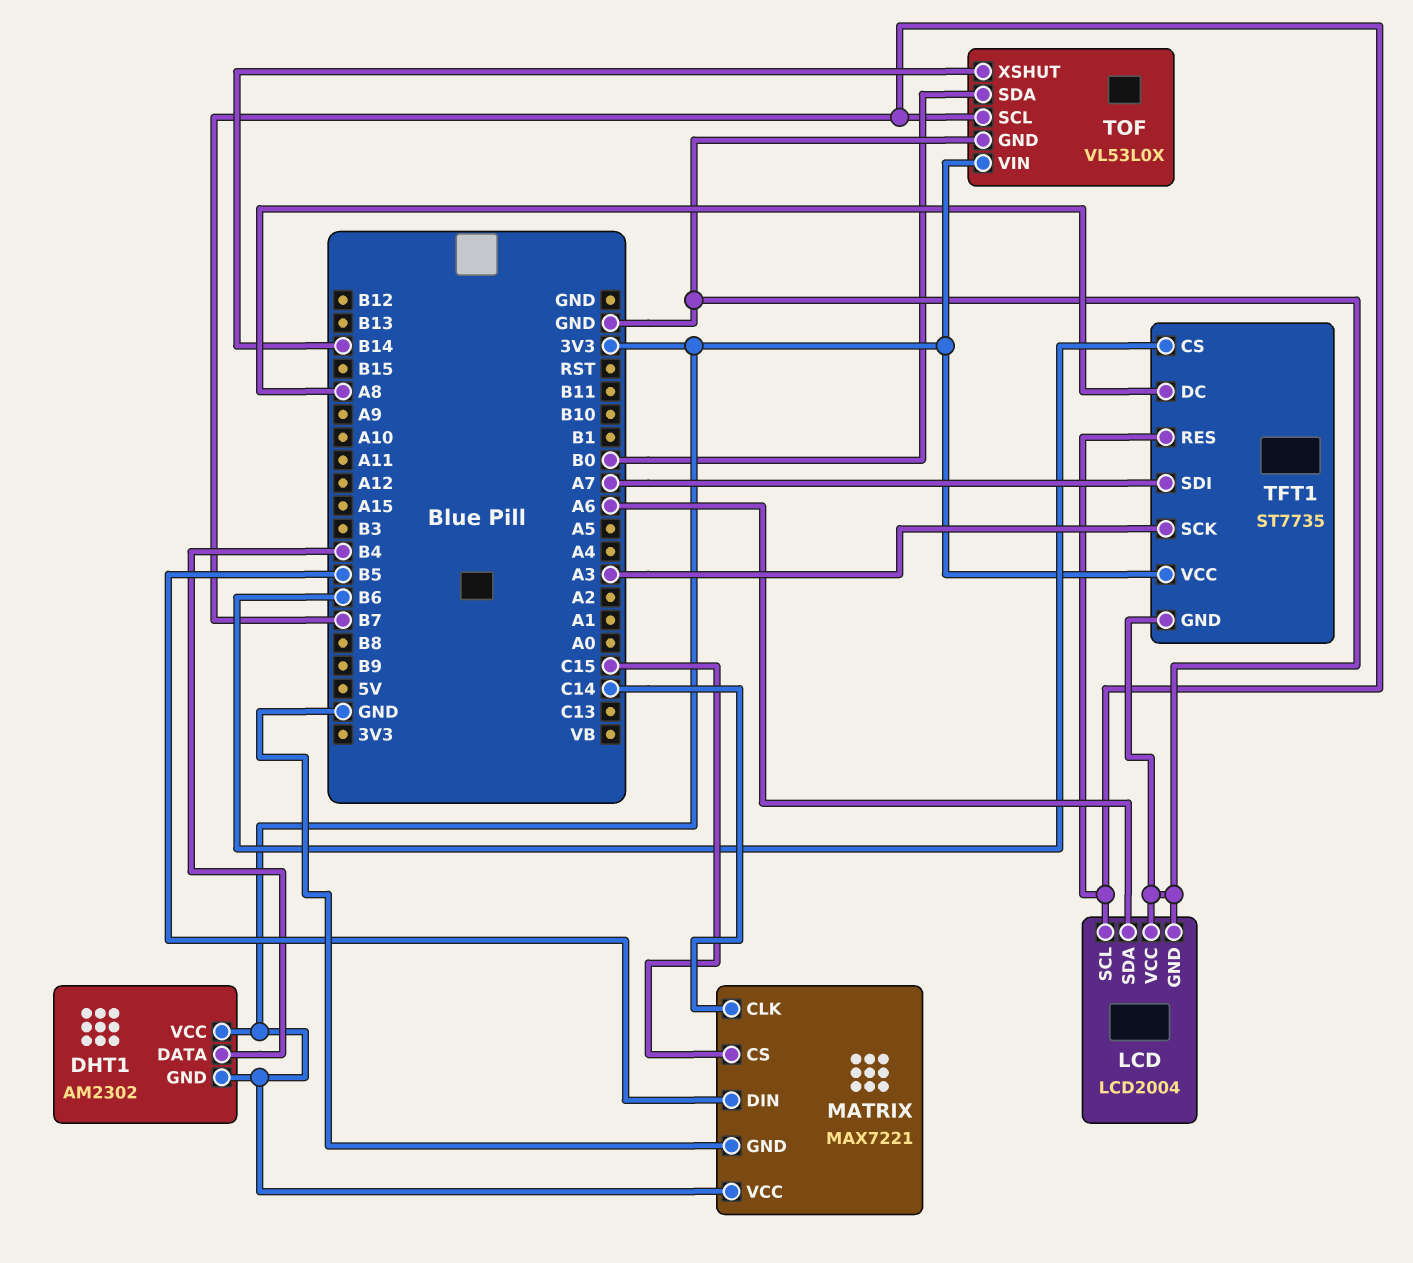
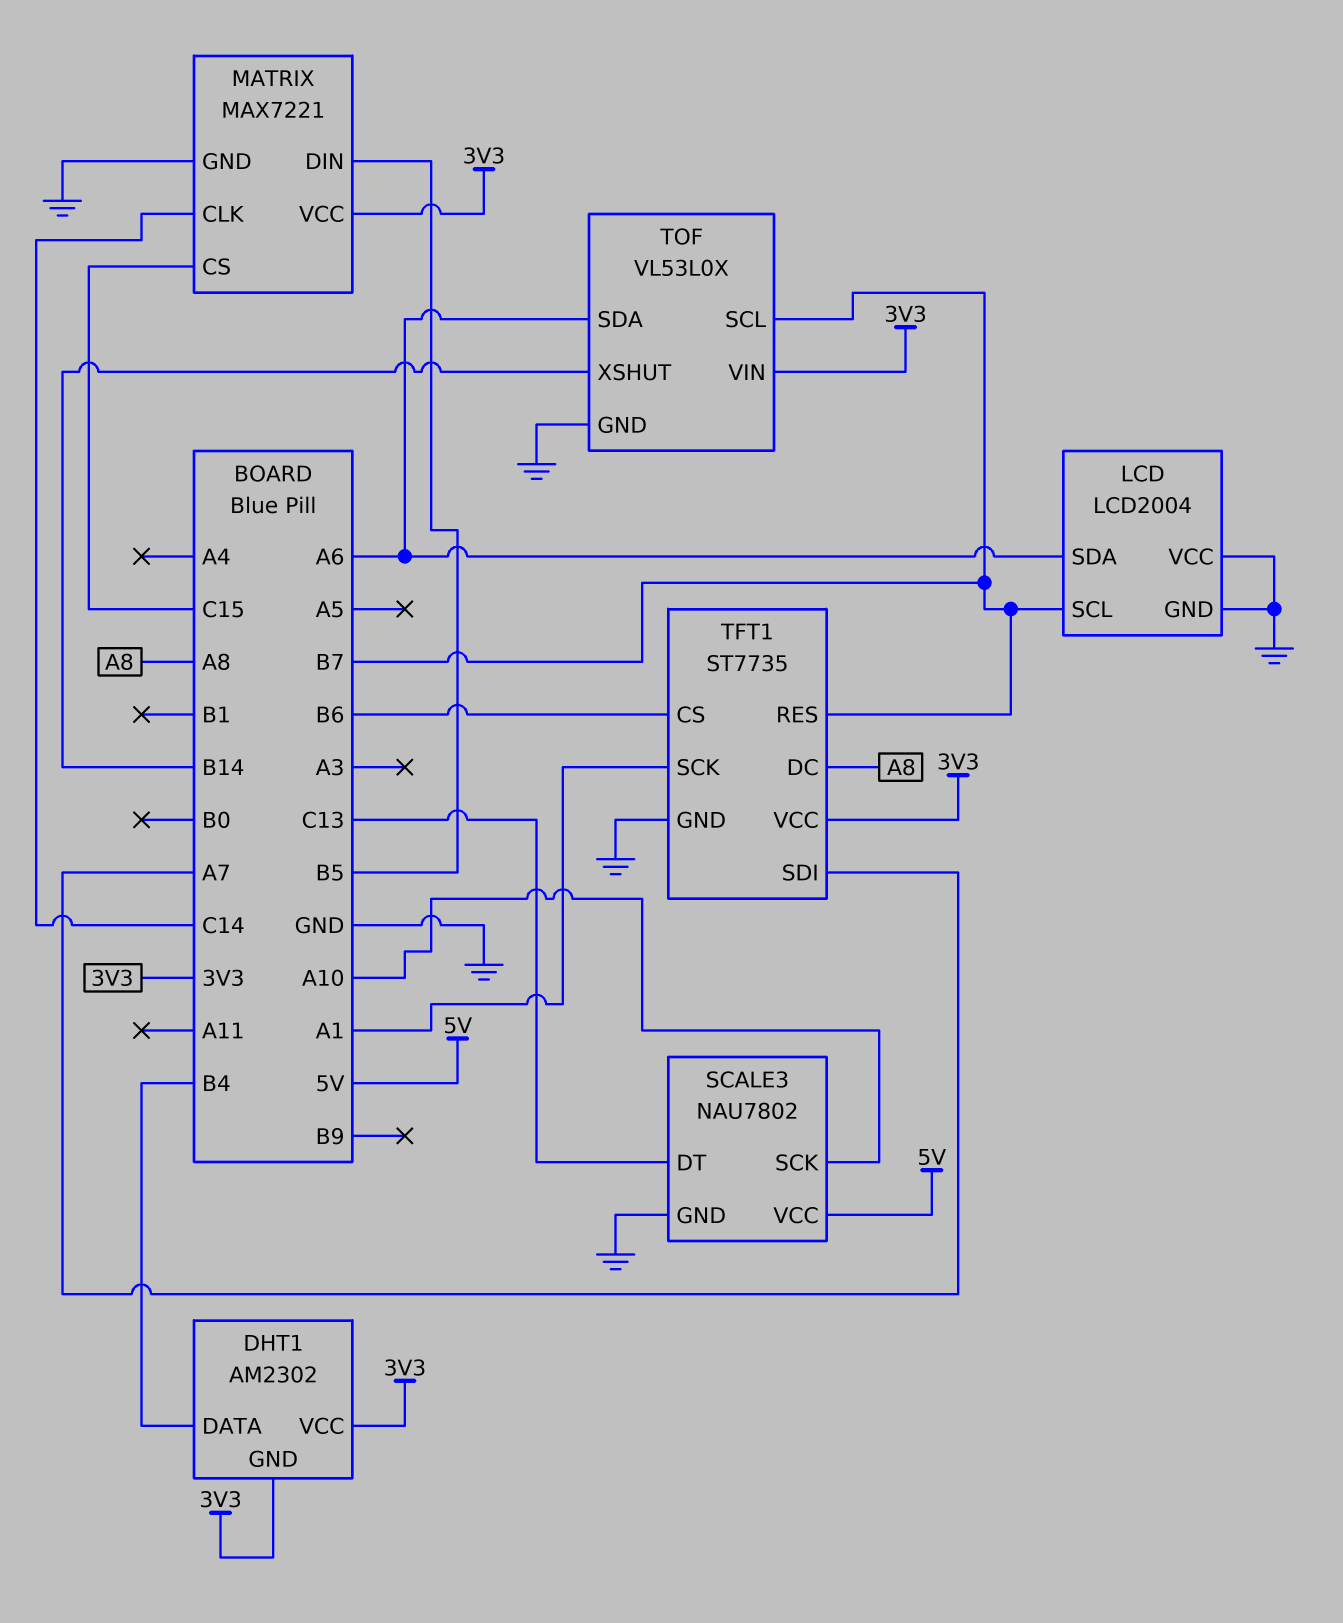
SCALE3: none -> NAU7802
SCALE3 pin DT: none -> C13
SCALE3 pin GND: none -> GND
SCALE3 pin SCK: none -> A10
SCALE3 pin VCC: none -> 5V
TFT1 pin SCK: A3 -> A1
TOF pin SDA: B0 -> A6

